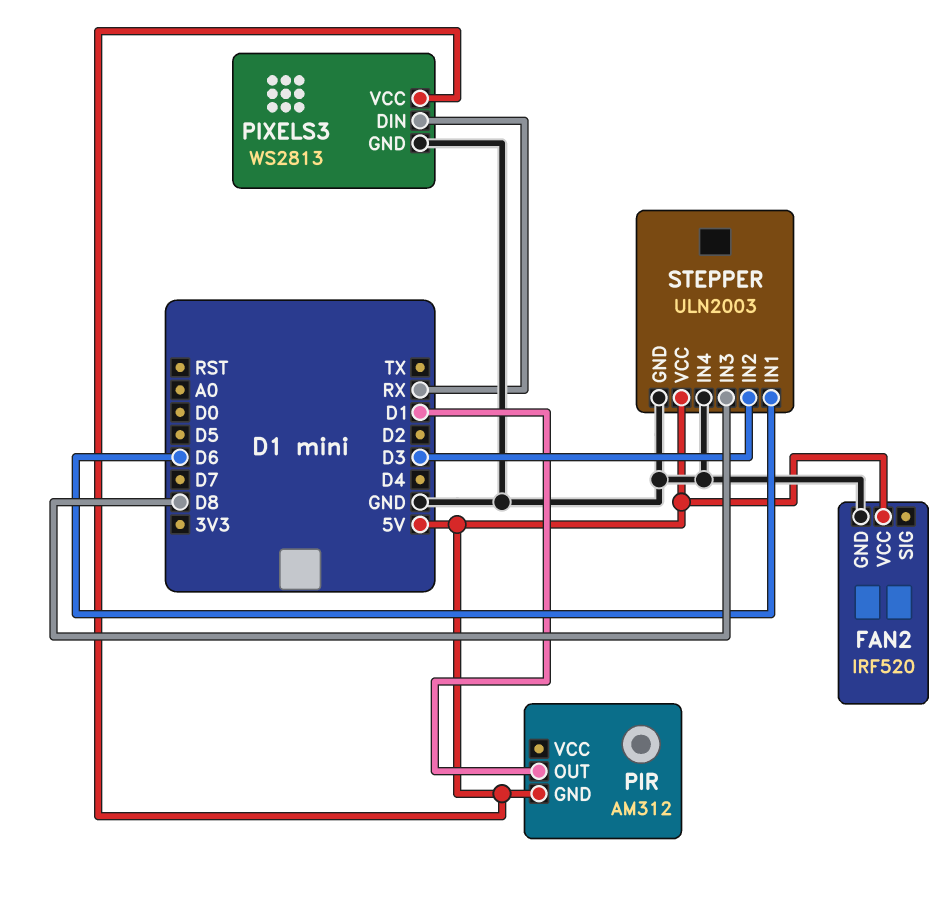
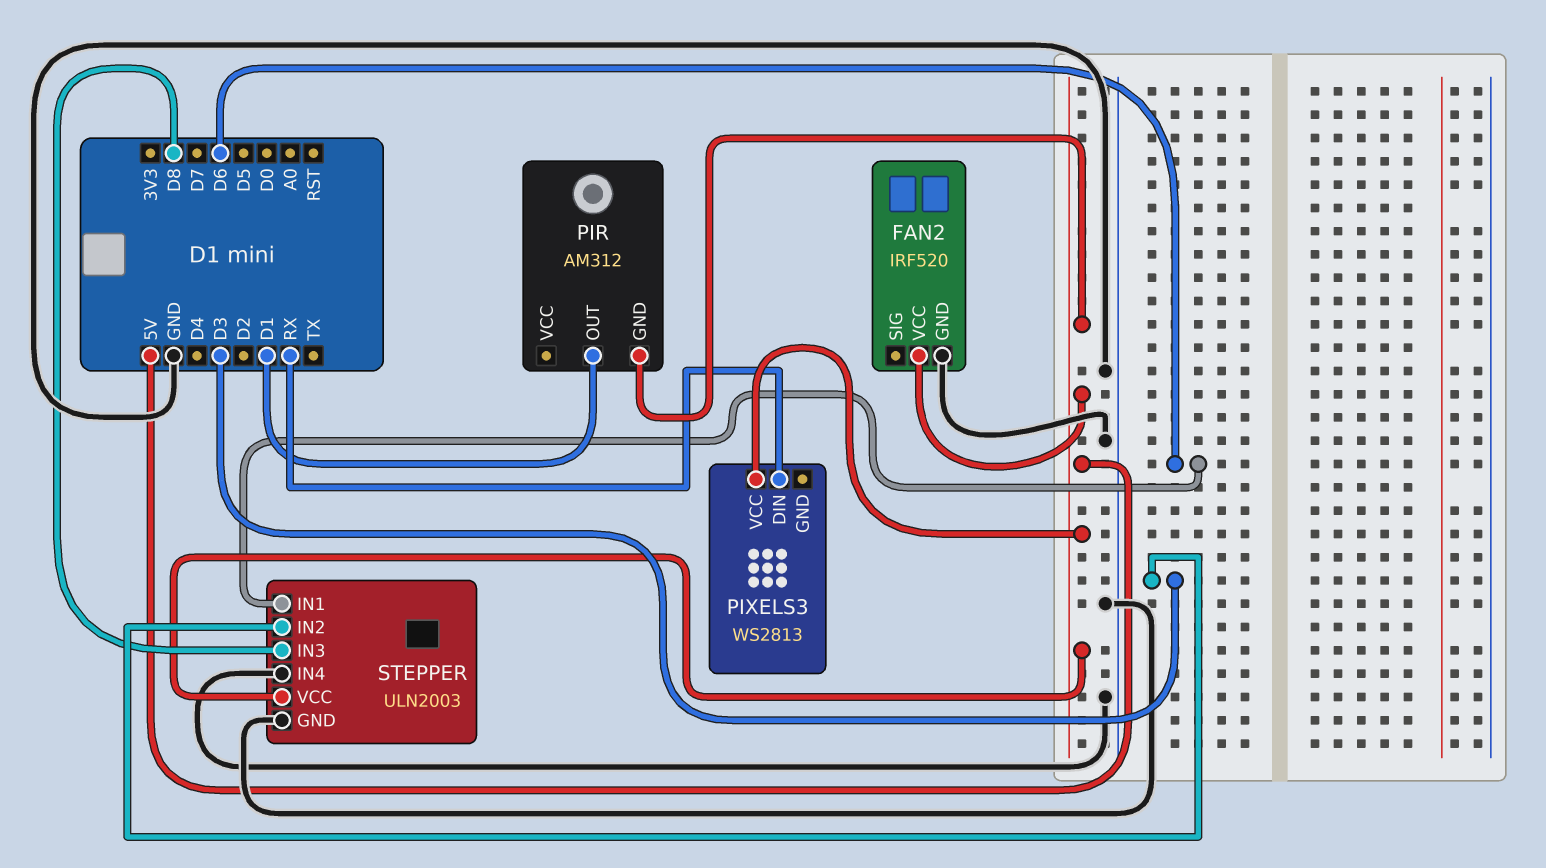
PIXELS3 pin GND: GND -> none

